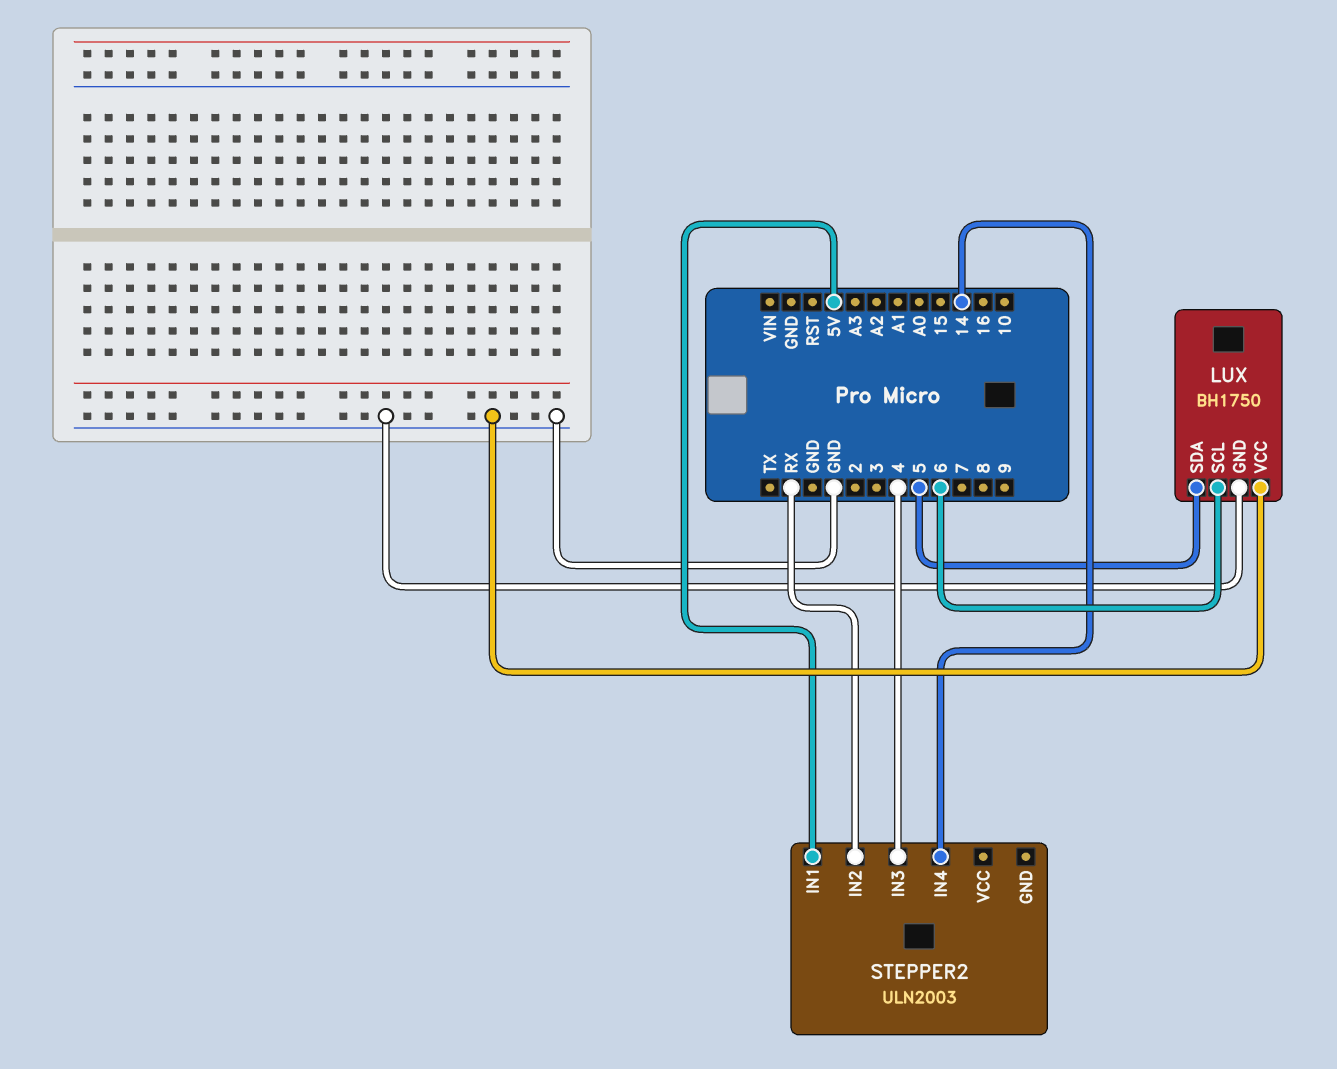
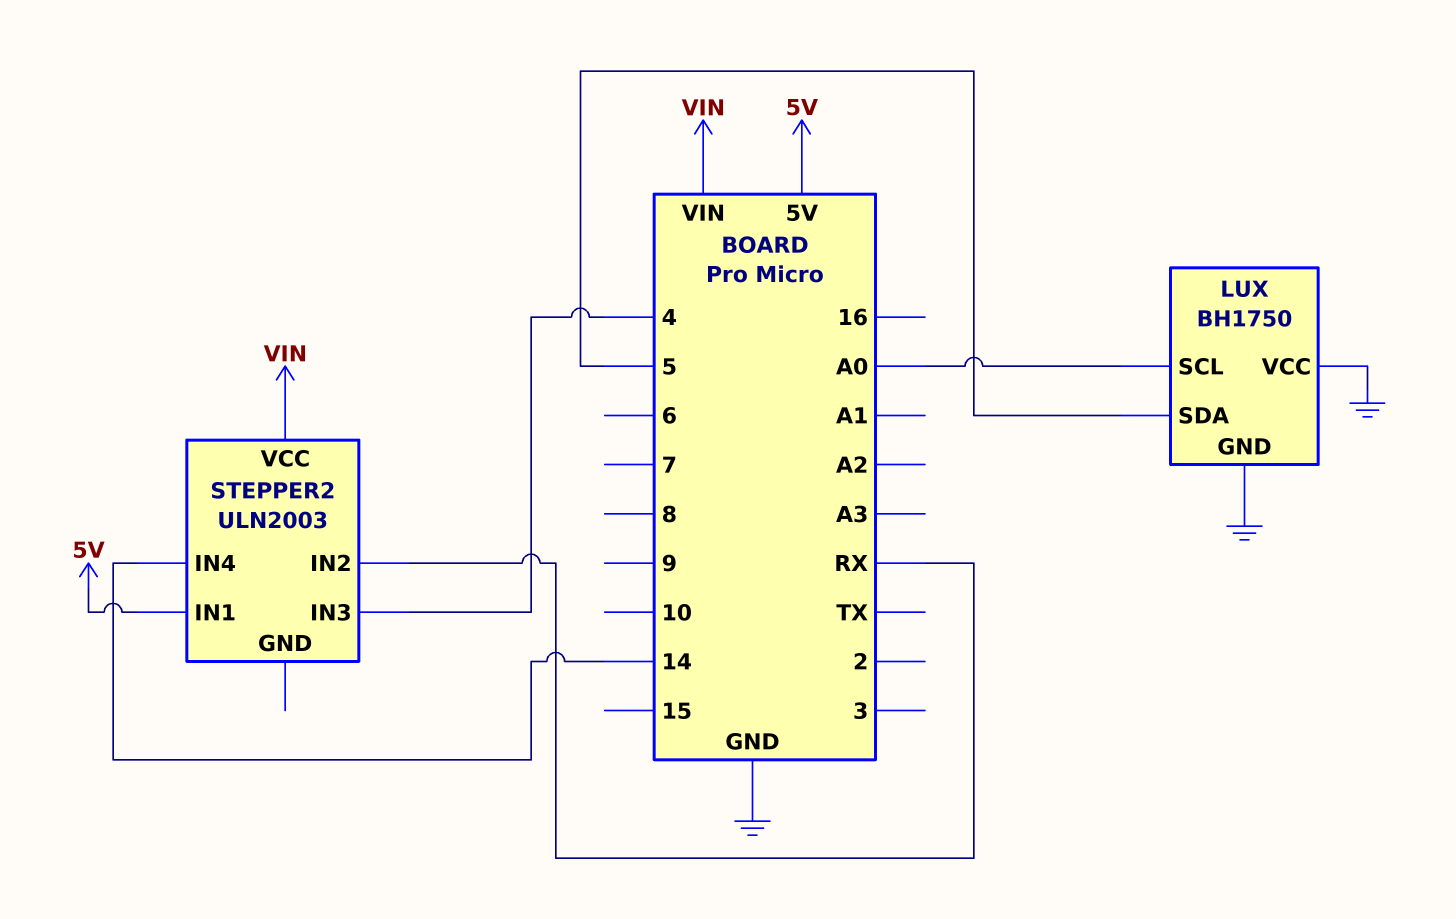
LUX pin SCL: 6 -> A0
STEPPER2 pin VCC: none -> VIN

